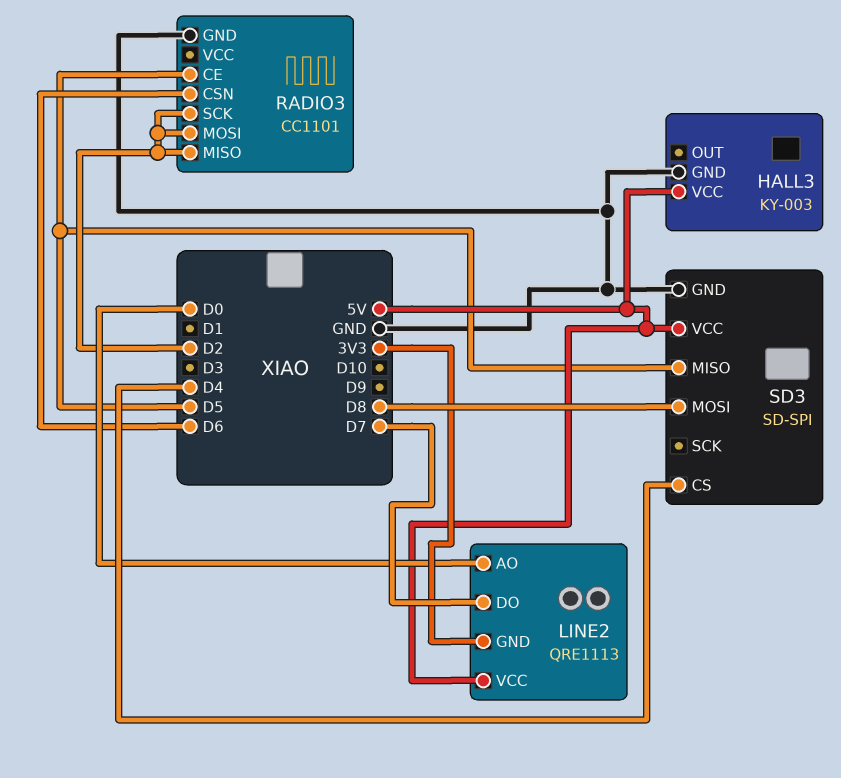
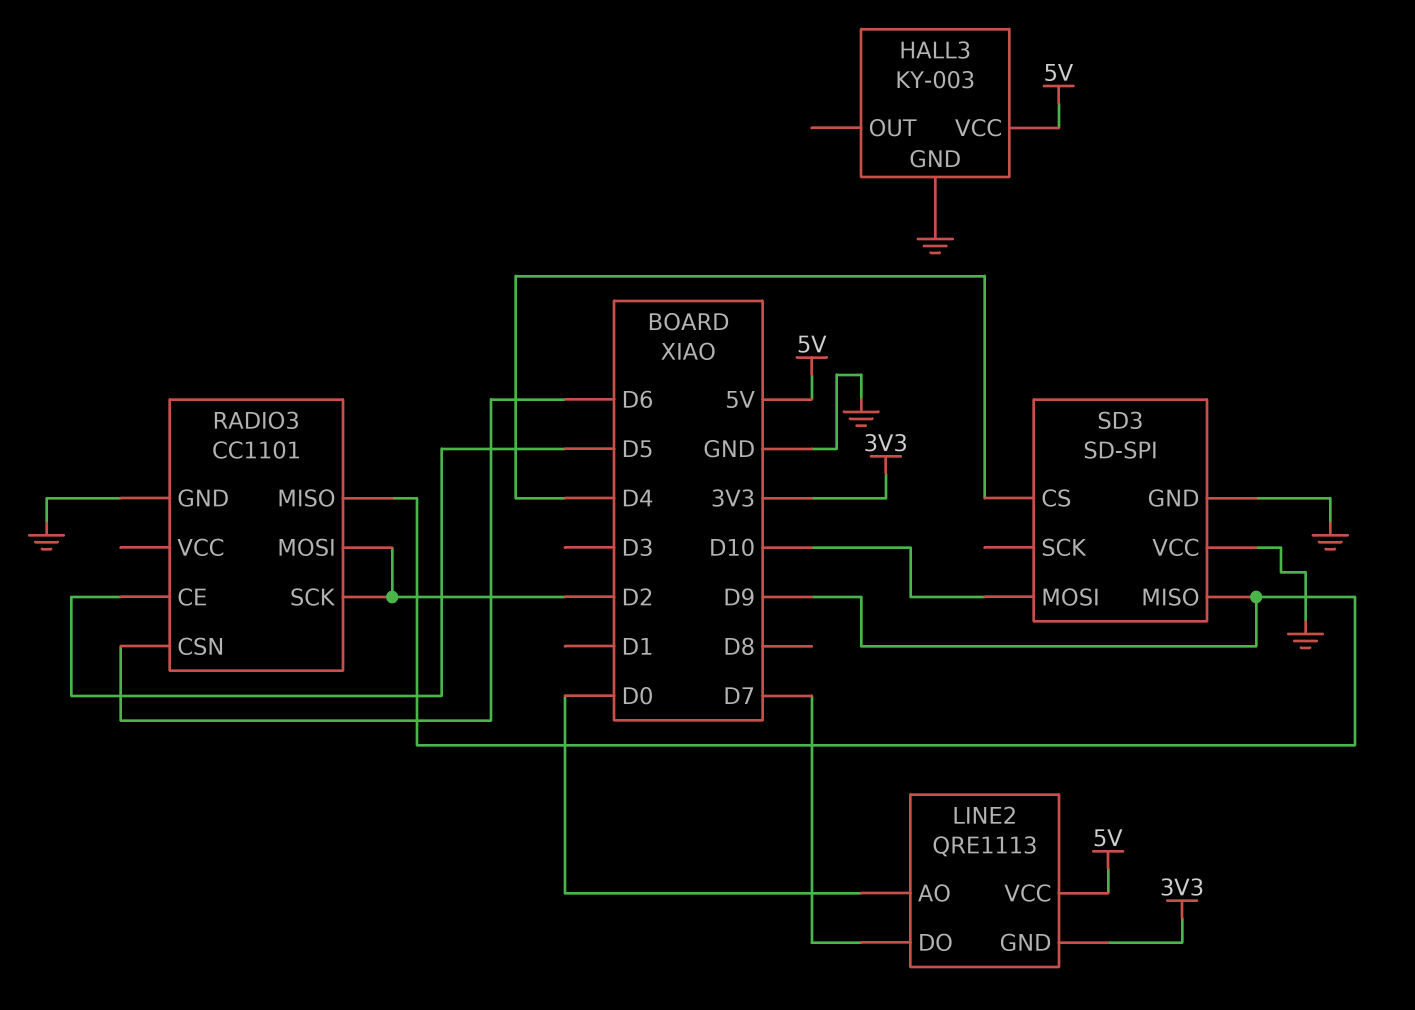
RADIO3 pin MISO: D2 -> D9
SD3 pin MISO: D5 -> D9
SD3 pin MOSI: D8 -> D10
SD3 pin VCC: 5V -> GND

